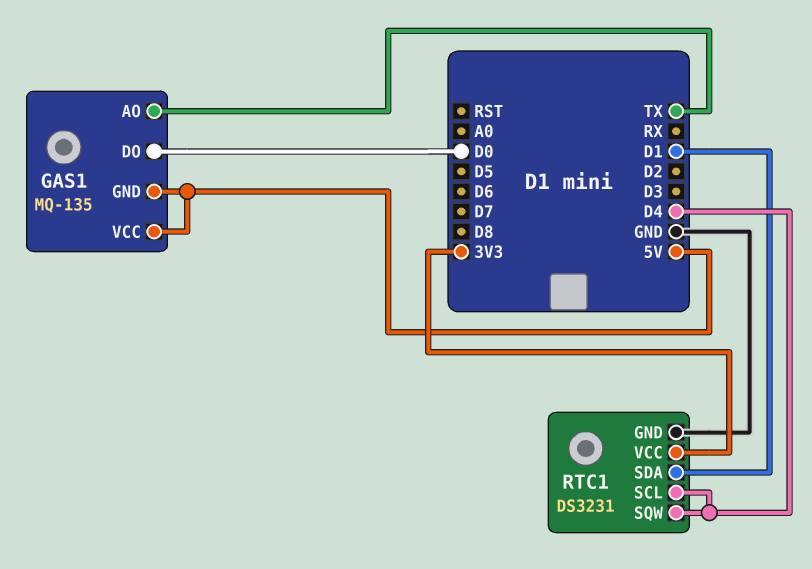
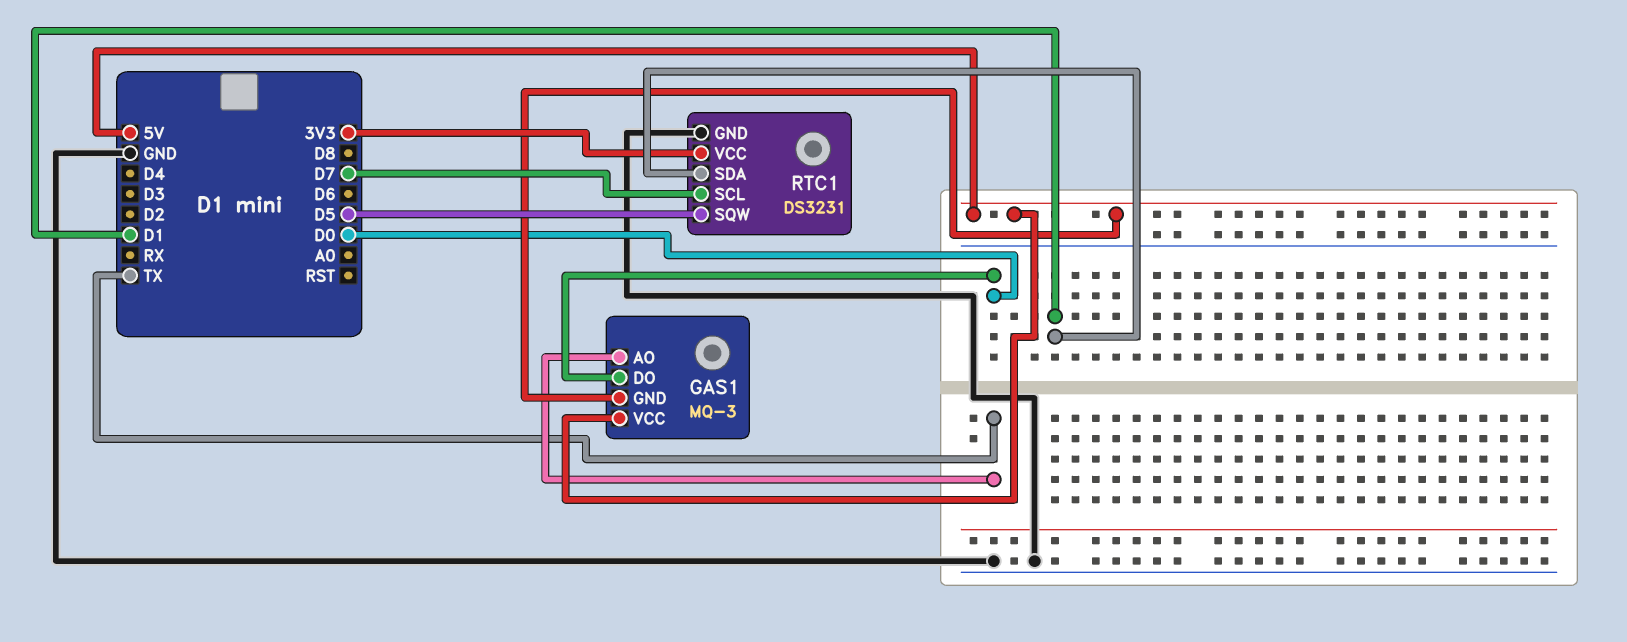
GAS1: MQ-135 -> MQ-3
RTC1 pin SCL: D4 -> D7
RTC1 pin SQW: D4 -> D5

